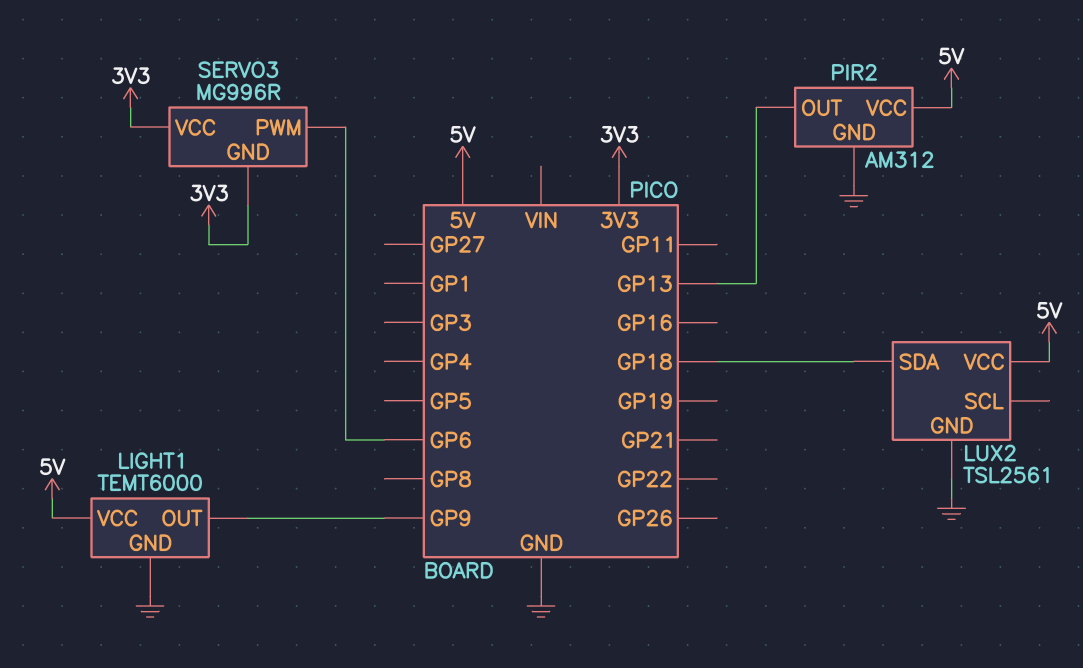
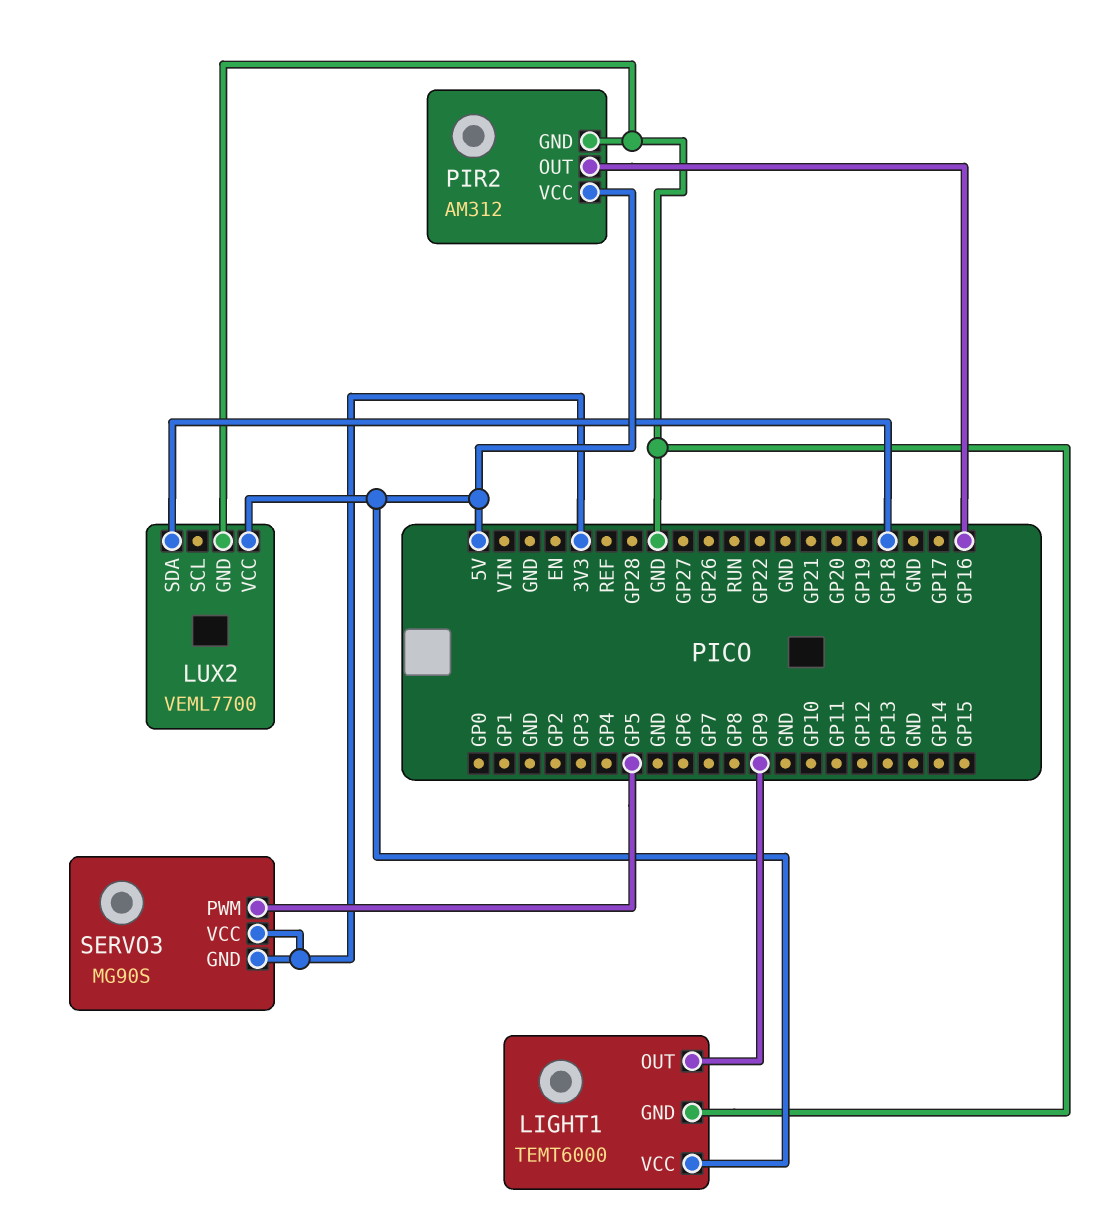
LUX2: TSL2561 -> VEML7700
PIR2 pin OUT: GP13 -> GP16
SERVO3: MG996R -> MG90S
SERVO3 pin PWM: GP6 -> GP5

